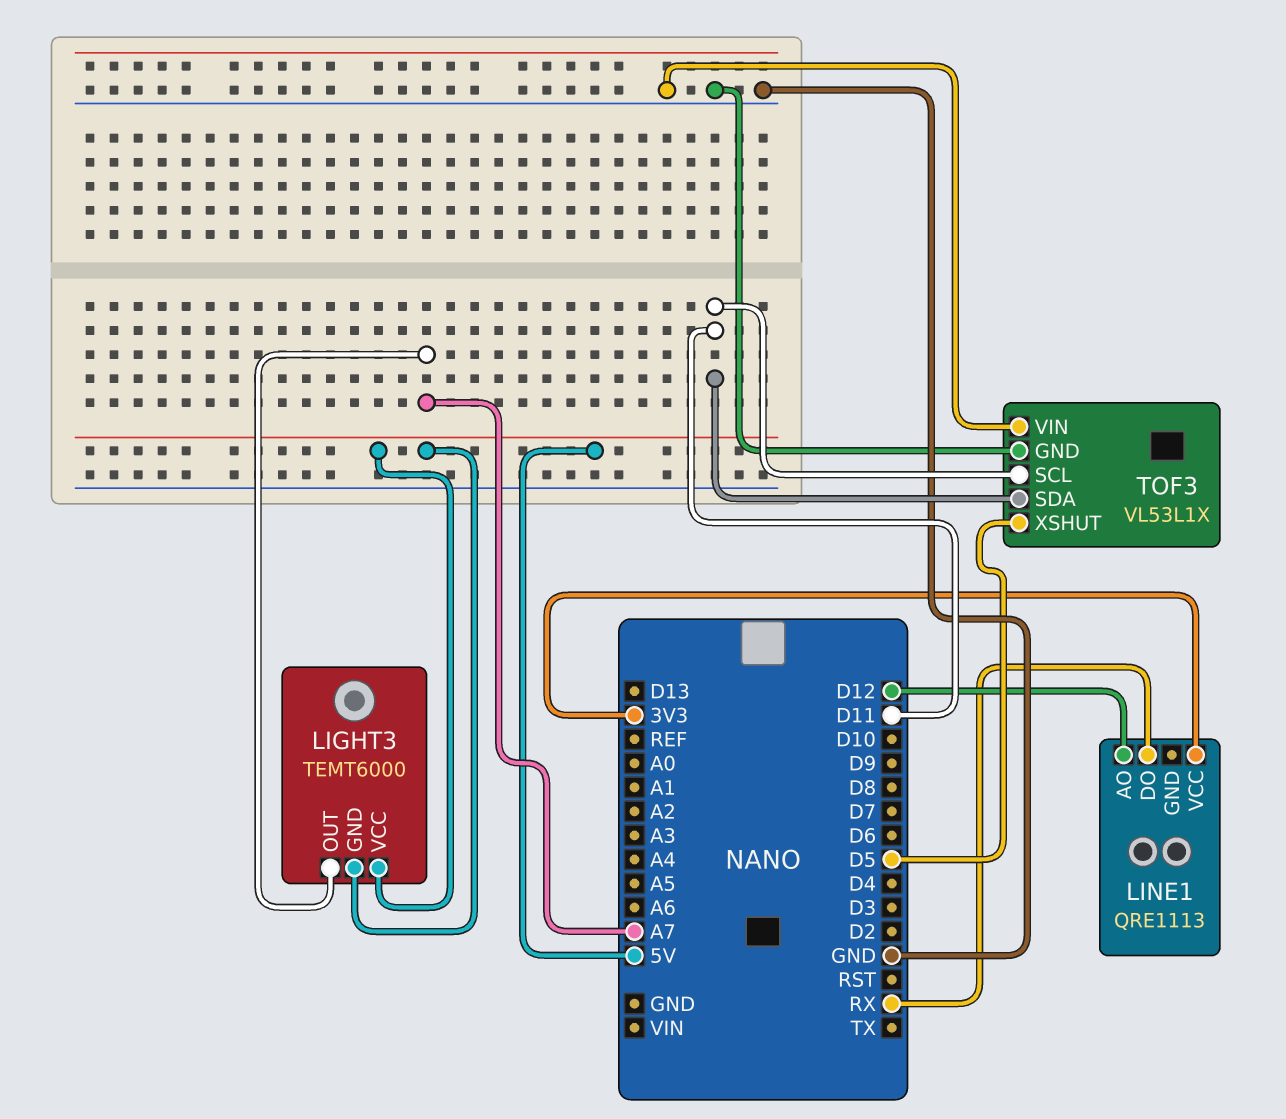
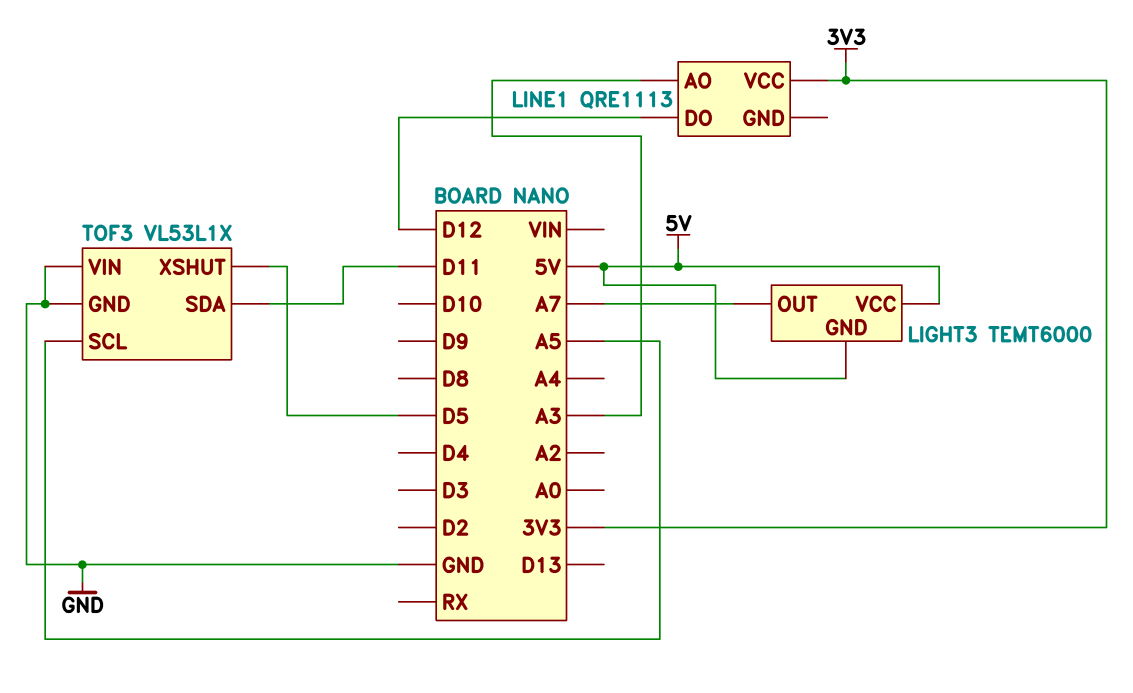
LINE1 pin AO: D12 -> A3
LINE1 pin DO: RX -> D12
TOF3 pin SCL: D11 -> A5

